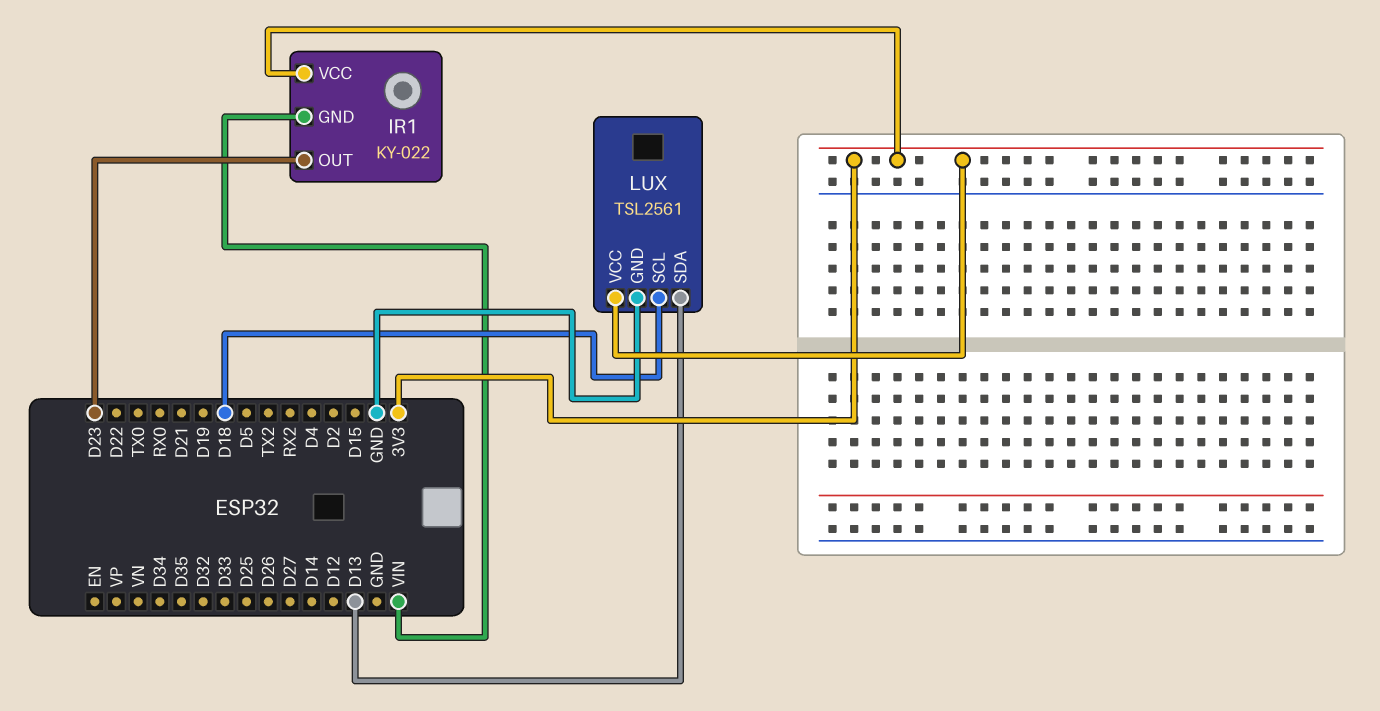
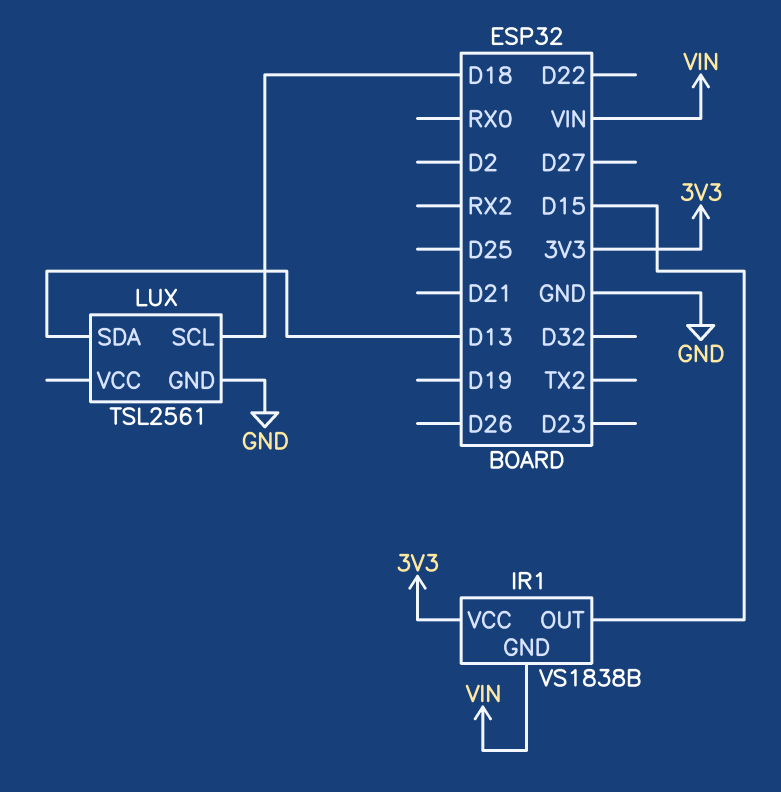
IR1: KY-022 -> VS1838B
IR1 pin OUT: D23 -> D15
LUX pin VCC: 3V3 -> none

